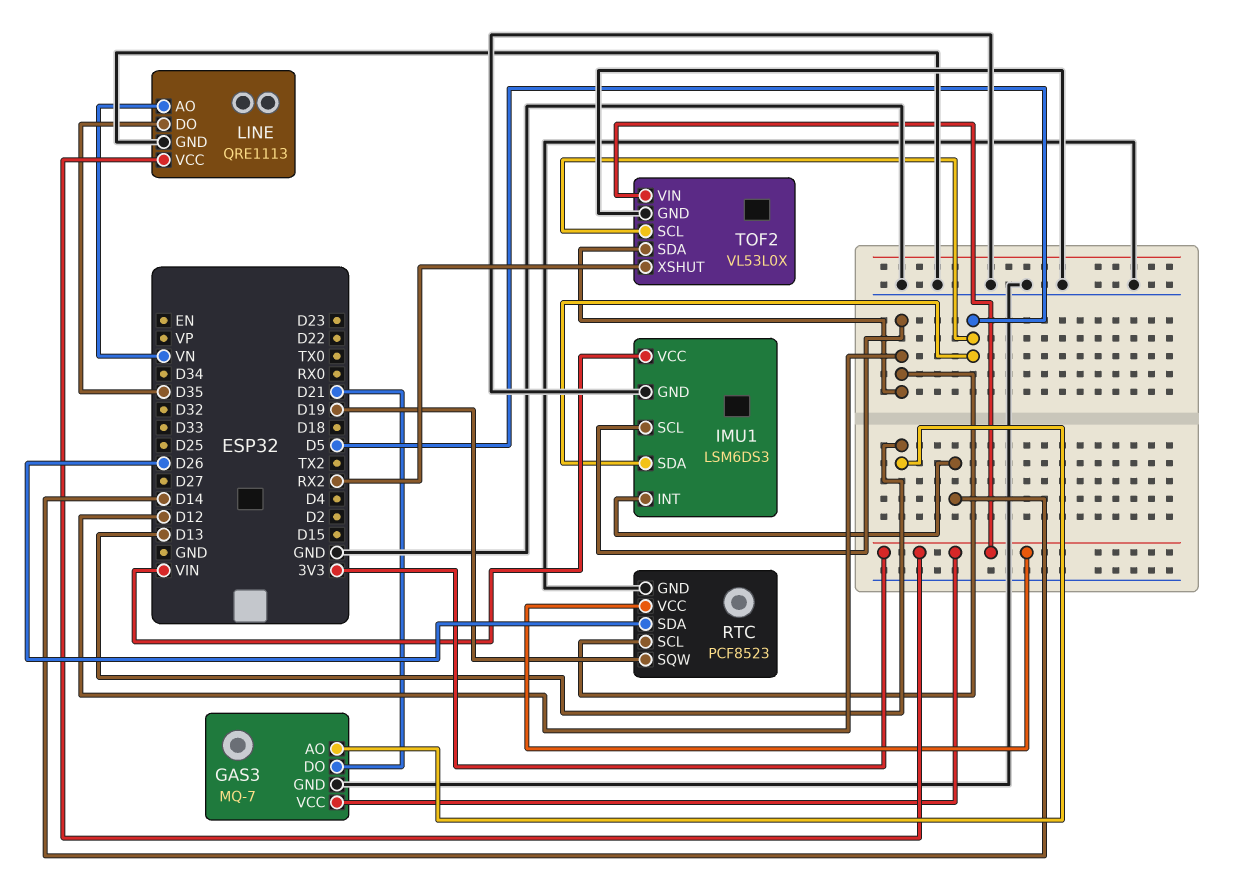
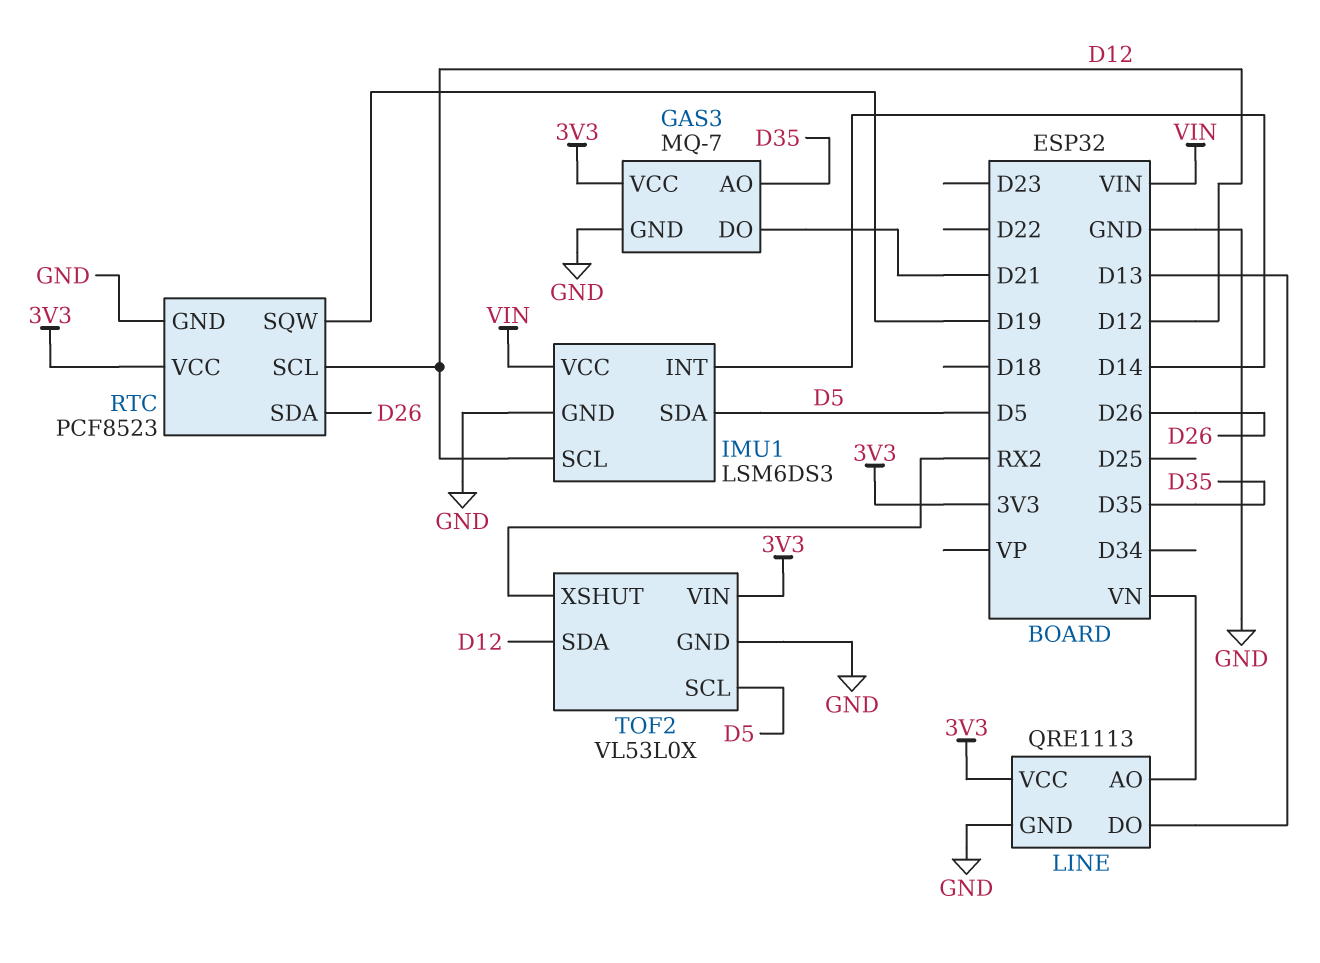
GAS3 pin AO: D13 -> D35
LINE pin DO: D35 -> D13

